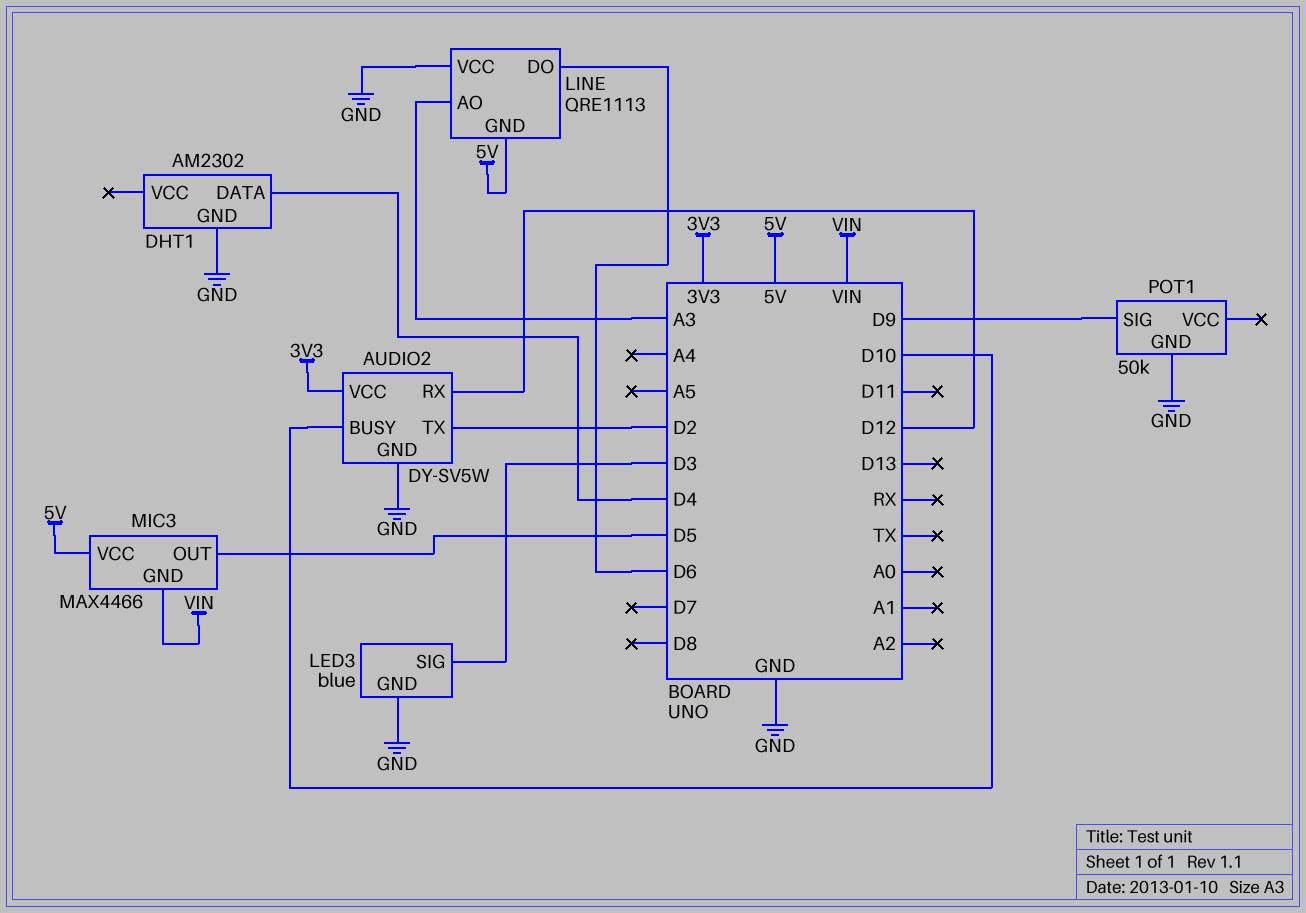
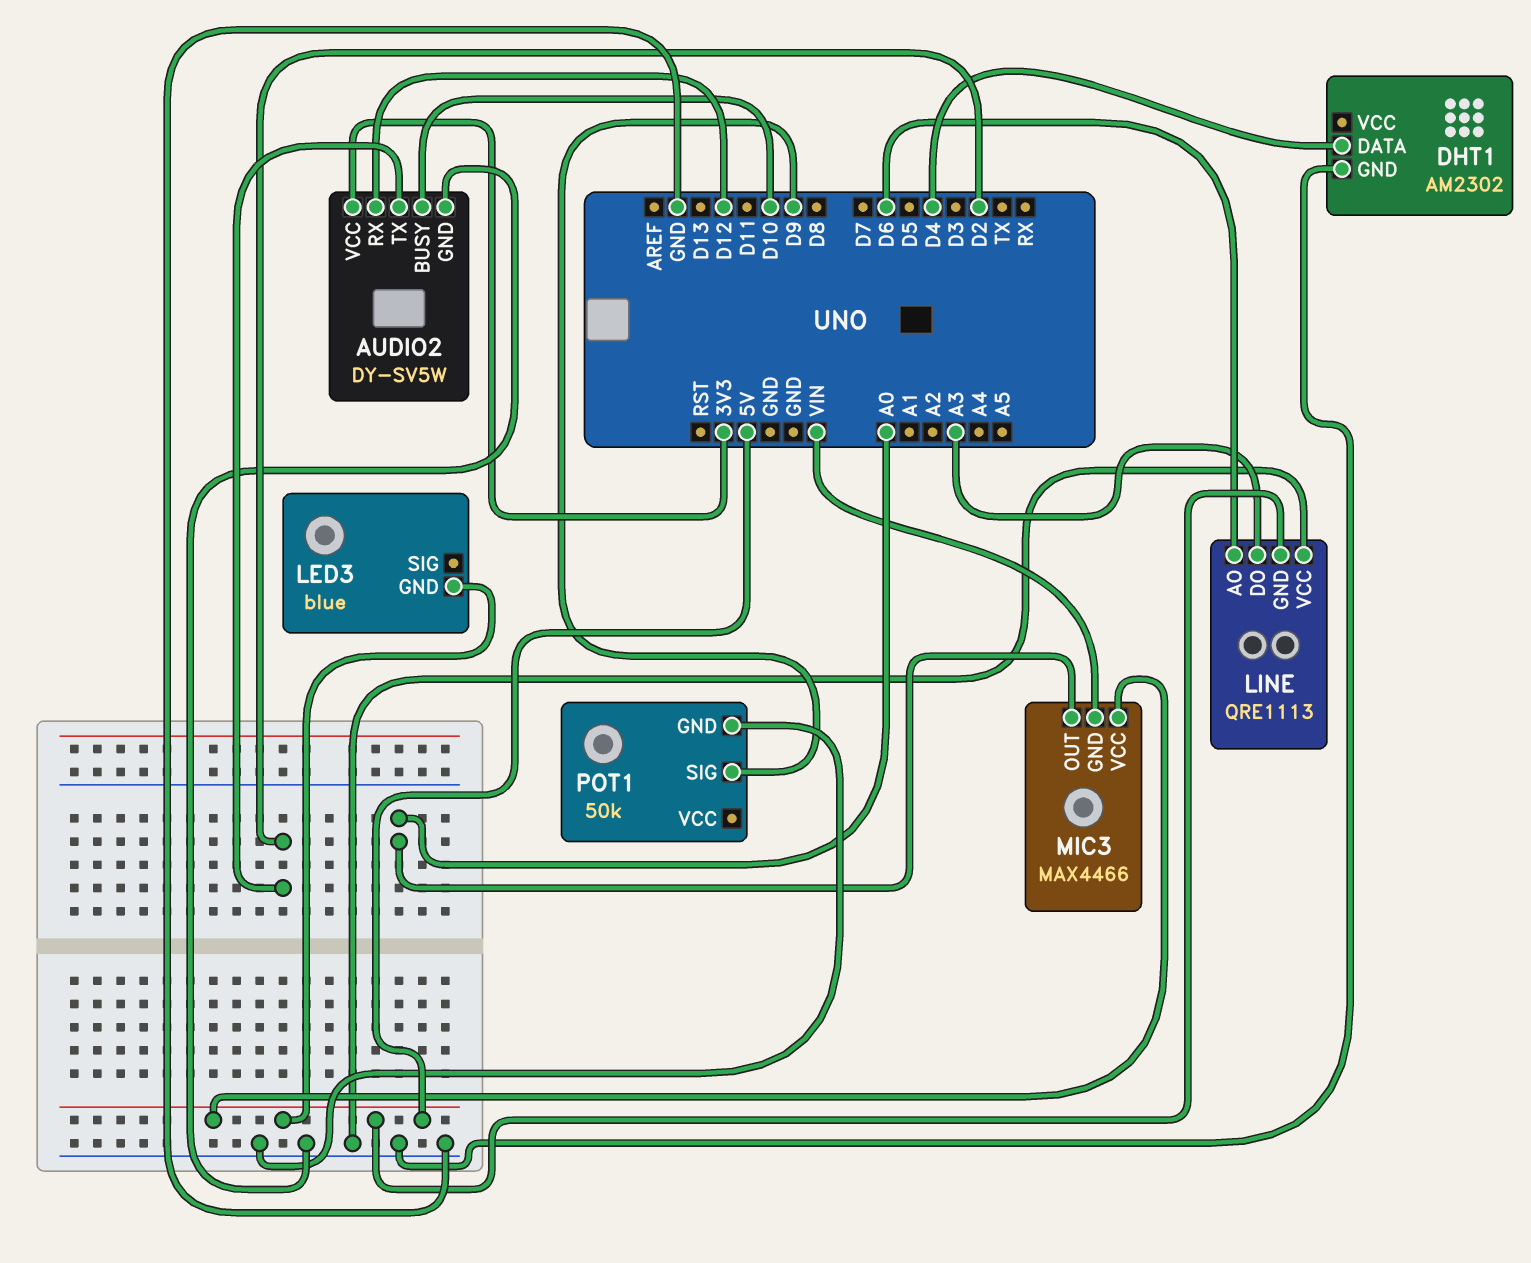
LED3 pin GND: GND -> 5V
LED3 pin SIG: D3 -> none
LINE pin AO: A3 -> D6
LINE pin DO: D6 -> A3
MIC3 pin OUT: D5 -> A0

